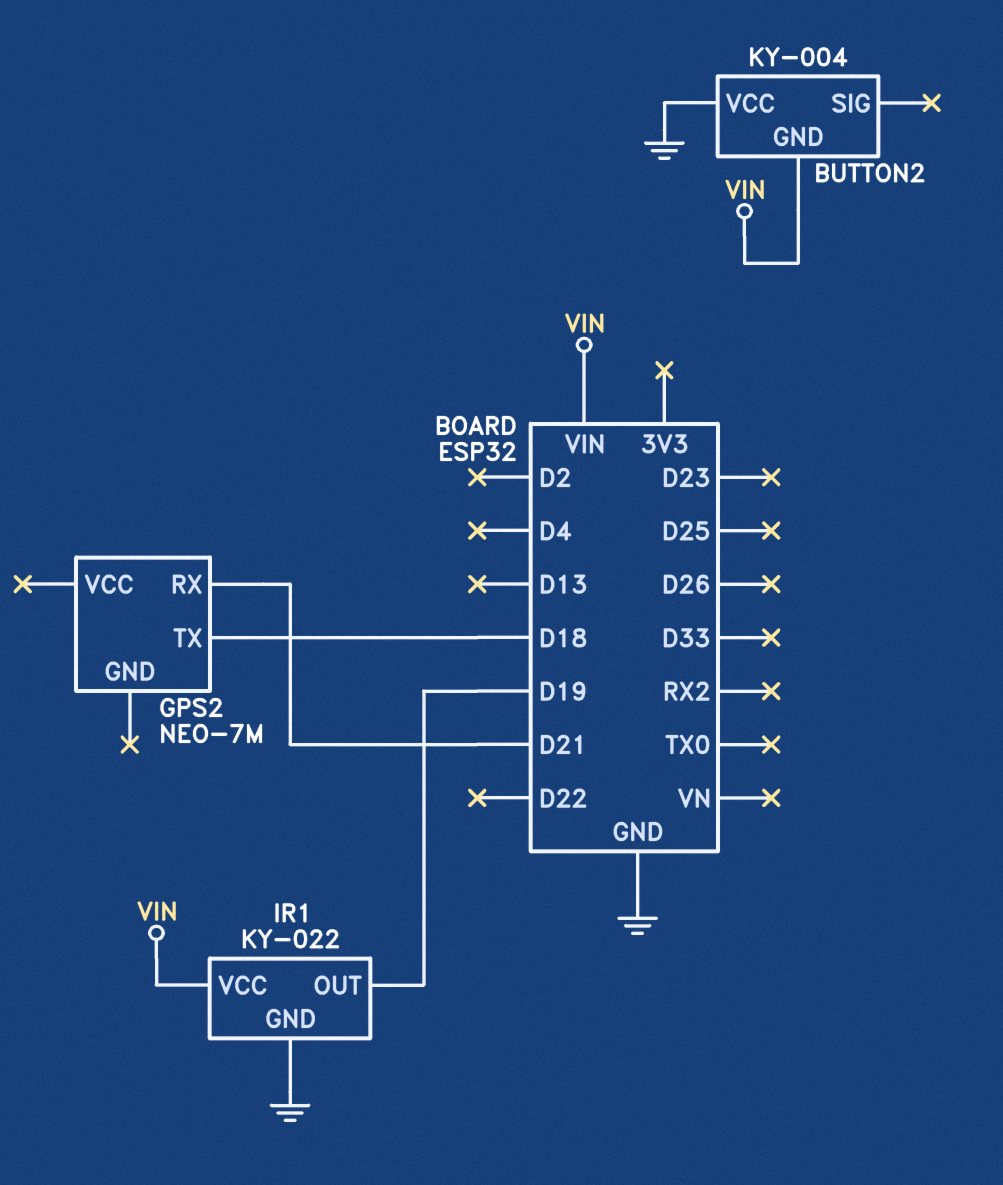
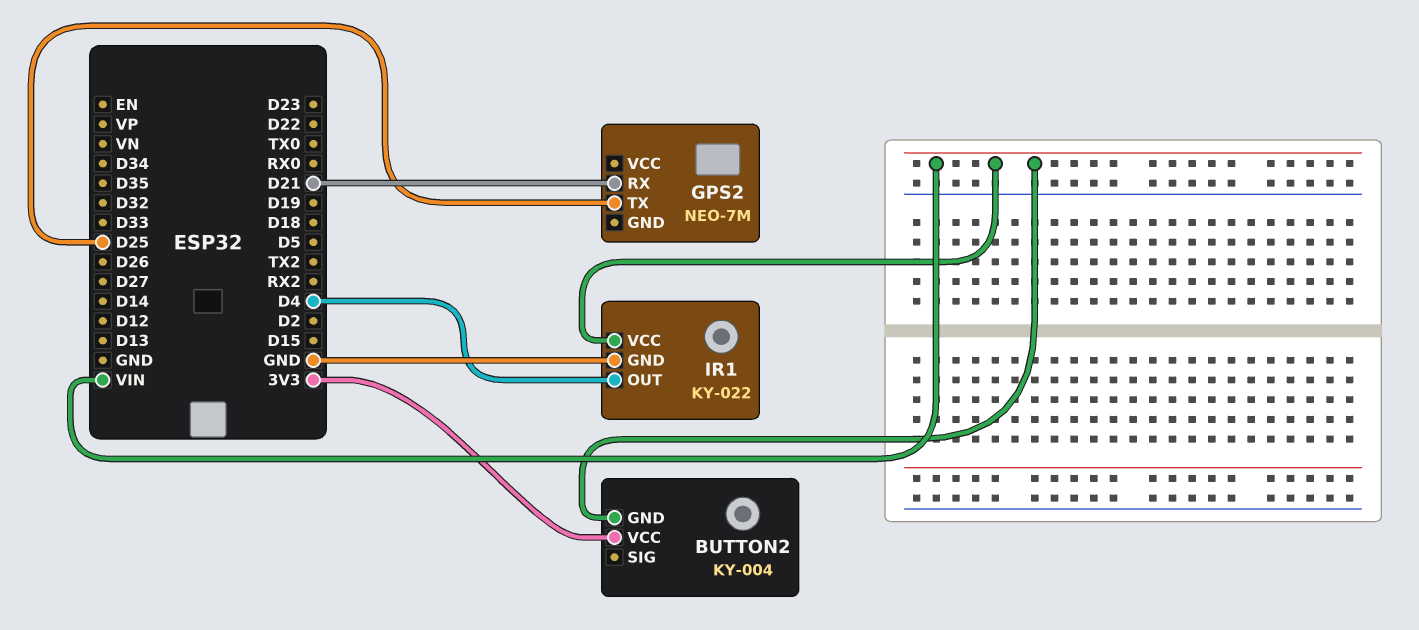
BUTTON2 pin VCC: GND -> 3V3
GPS2 pin TX: D18 -> D25
IR1 pin OUT: D19 -> D4

